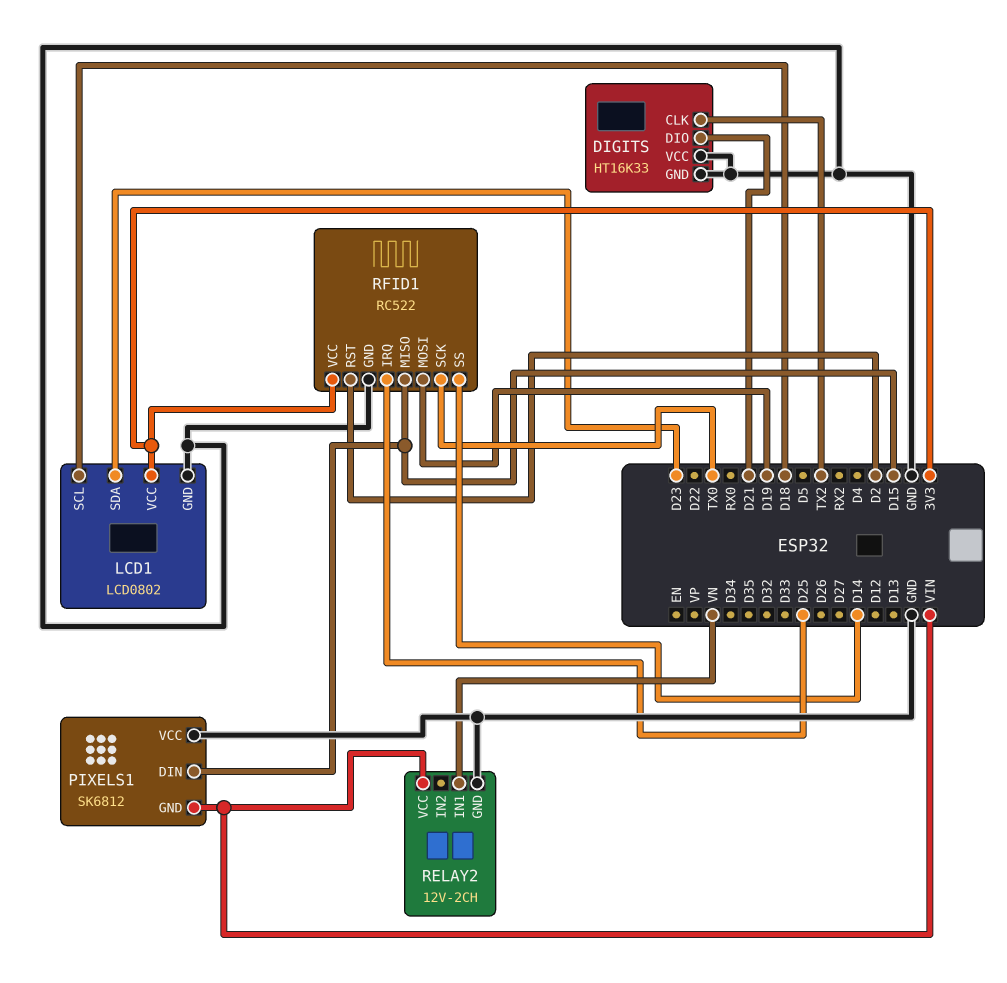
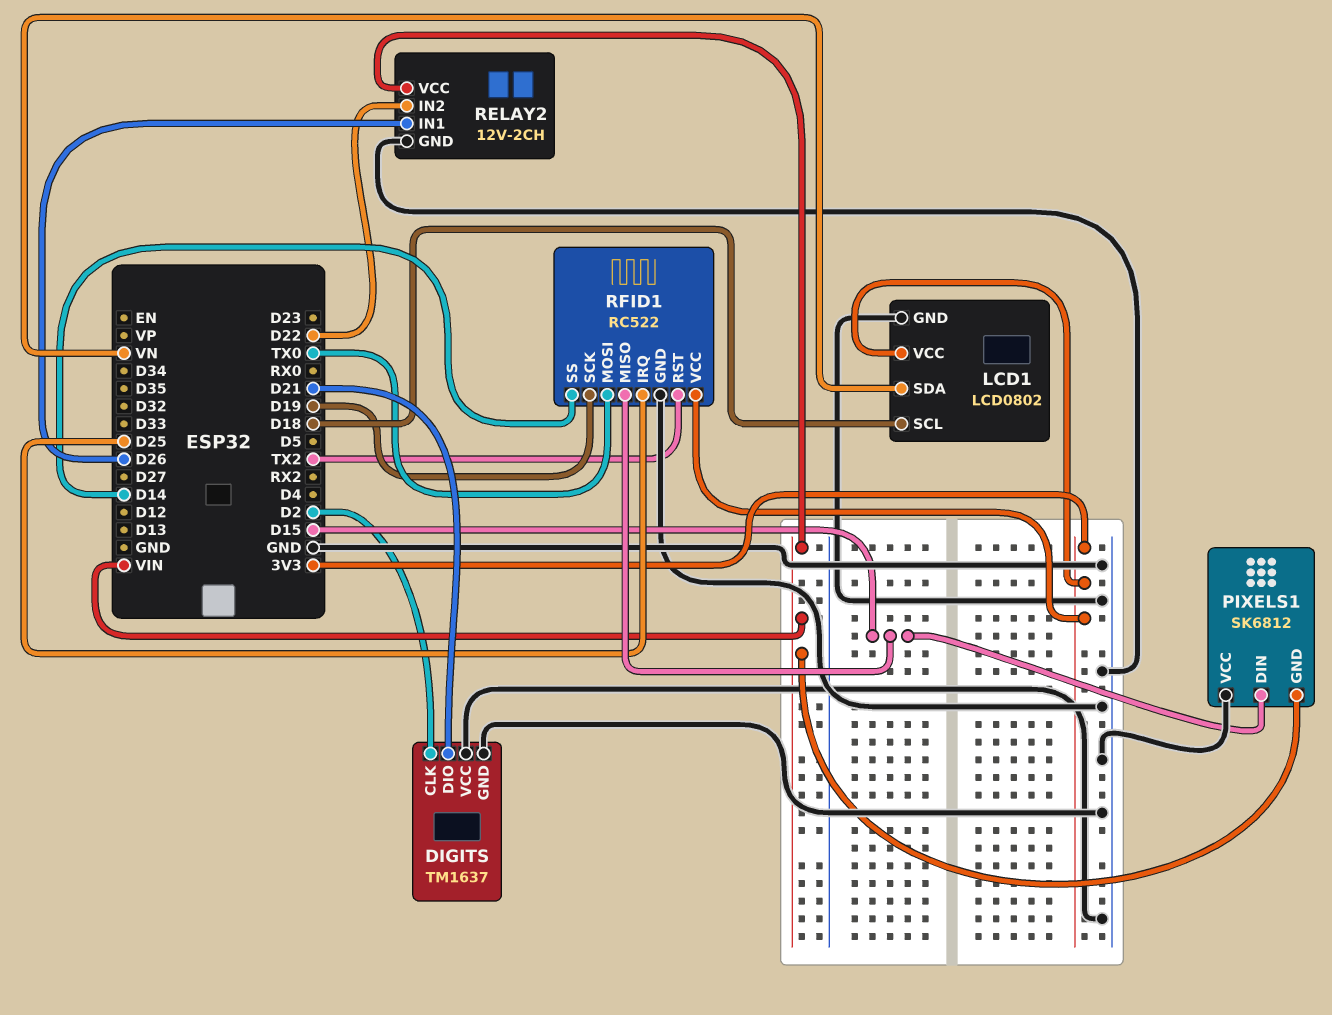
DIGITS: HT16K33 -> TM1637
DIGITS pin CLK: TX2 -> D2
LCD1 pin SDA: D23 -> VN
RELAY2 pin IN1: VN -> D26
RELAY2 pin IN2: none -> D22
RFID1 pin MOSI: D19 -> TX0
RFID1 pin RST: D2 -> TX2
RFID1 pin SCK: TX0 -> D19

